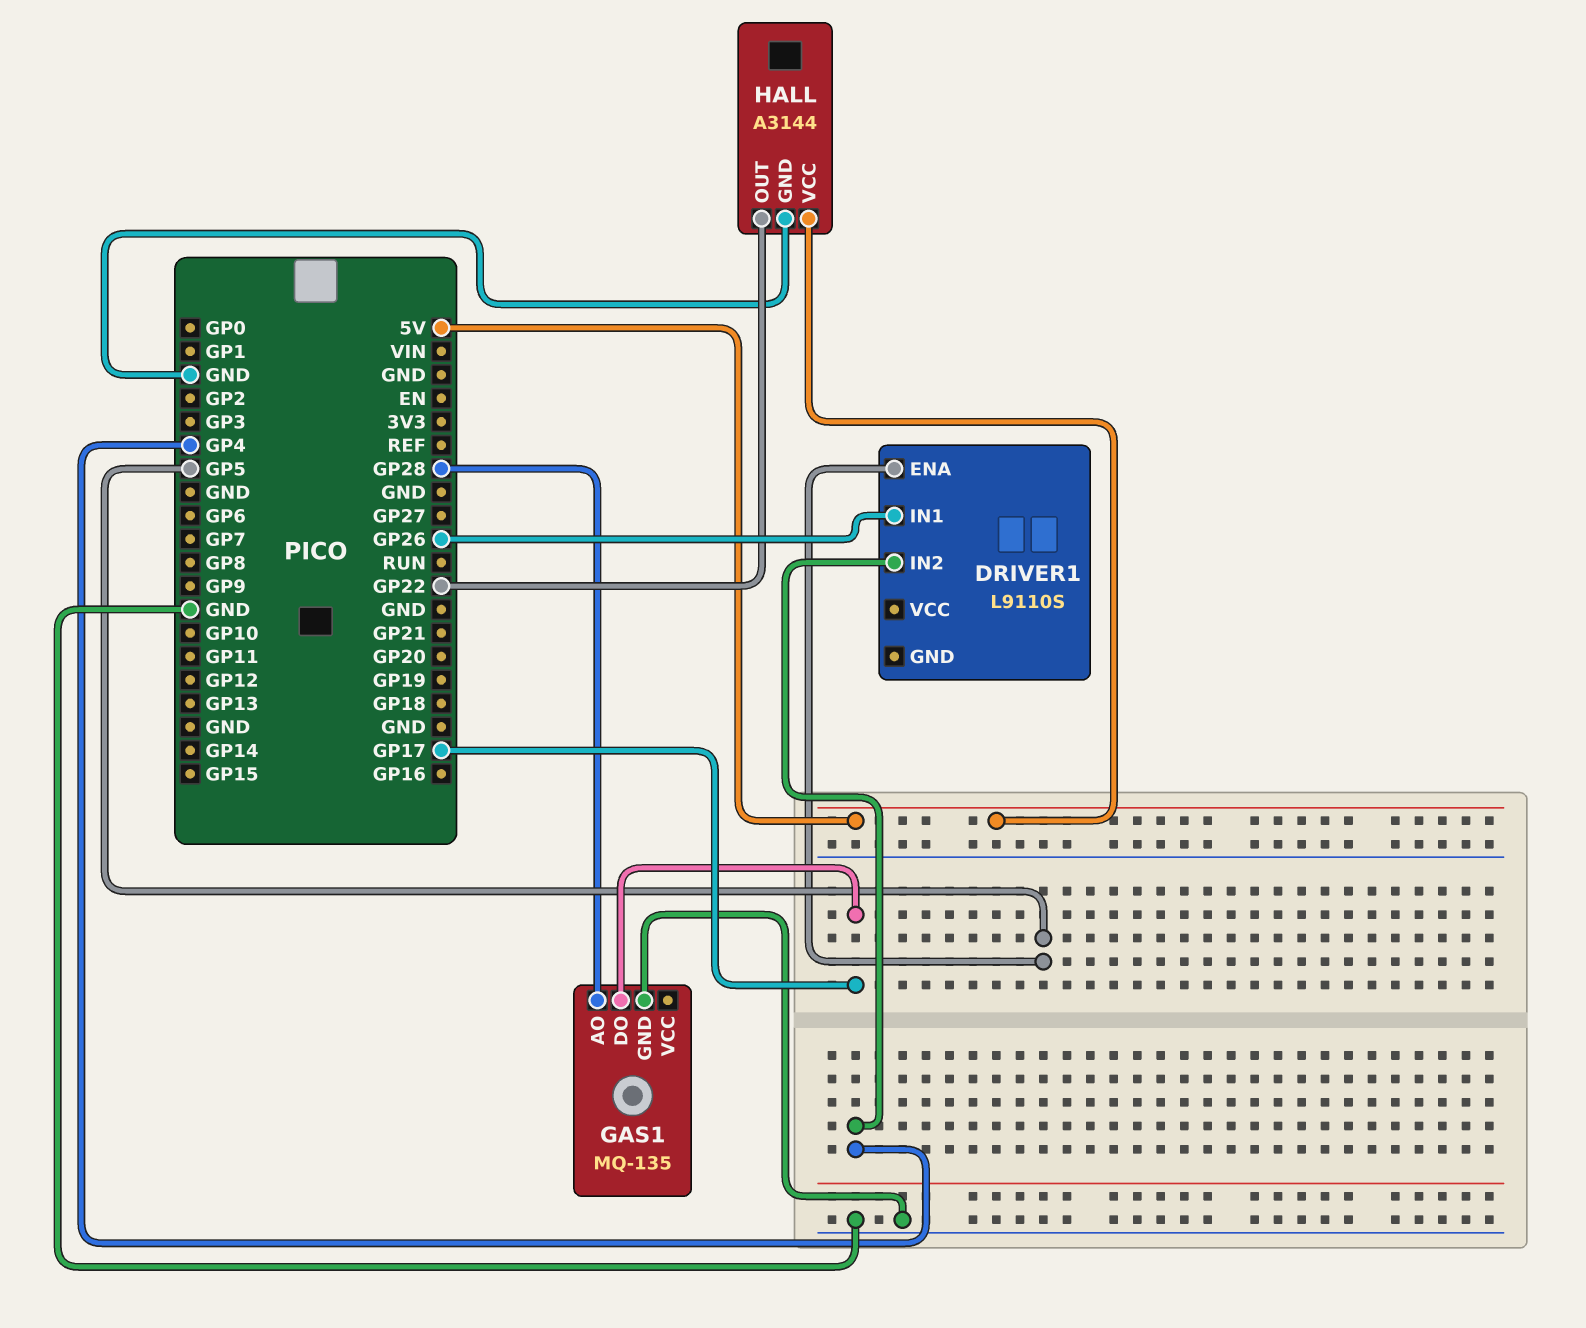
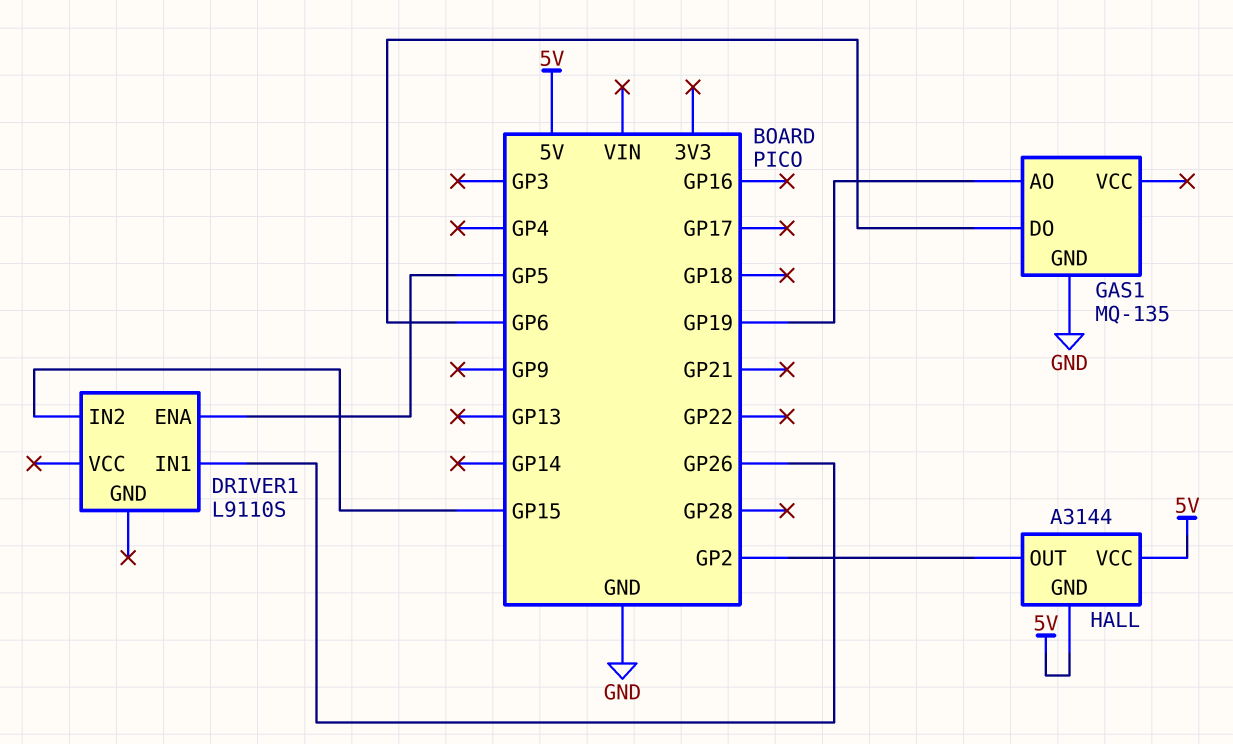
DRIVER1 pin IN2: GP4 -> GP15
GAS1 pin AO: GP28 -> GP19
GAS1 pin DO: GP17 -> GP6
HALL pin GND: GND -> 5V
HALL pin OUT: GP22 -> GP2

